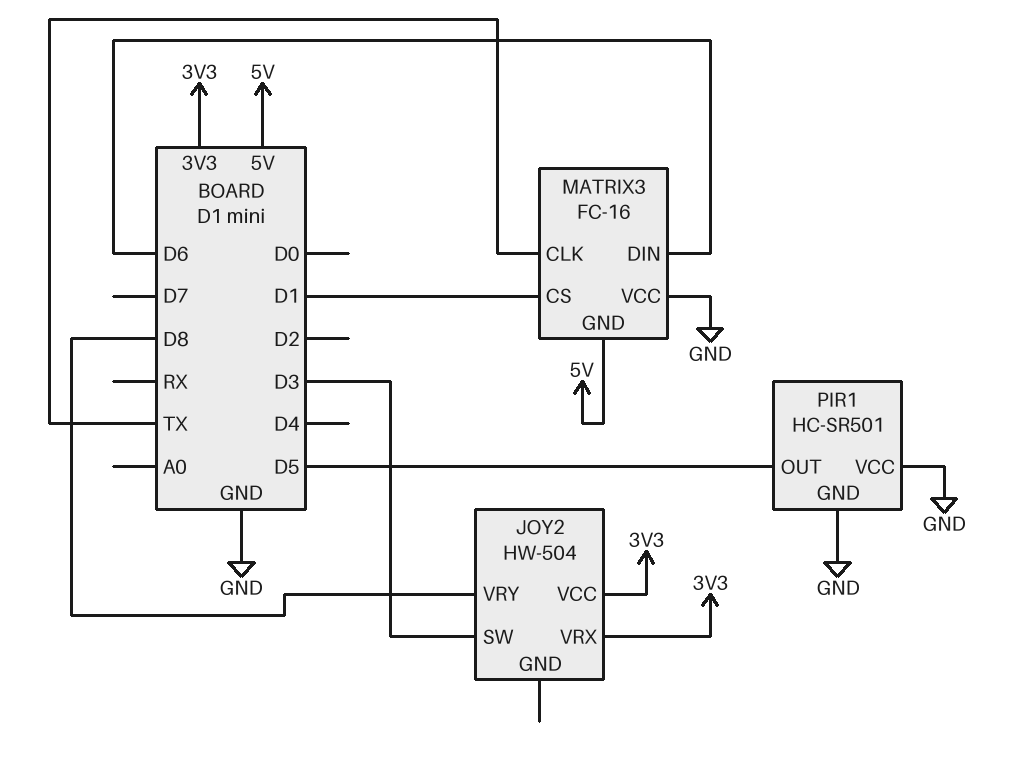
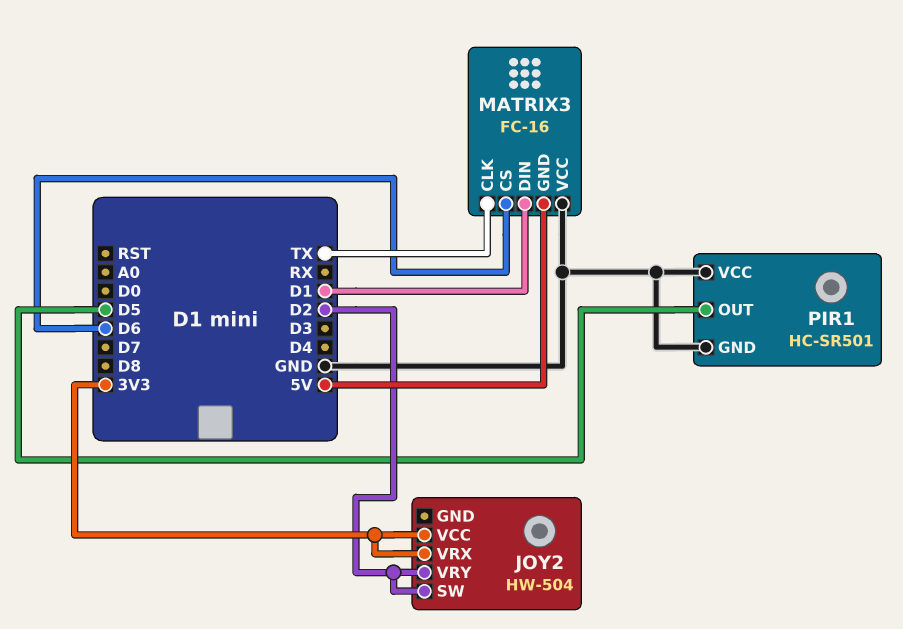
JOY2 pin SW: D3 -> D2
JOY2 pin VRY: D8 -> D2
MATRIX3 pin CS: D1 -> D6
MATRIX3 pin DIN: D6 -> D1

